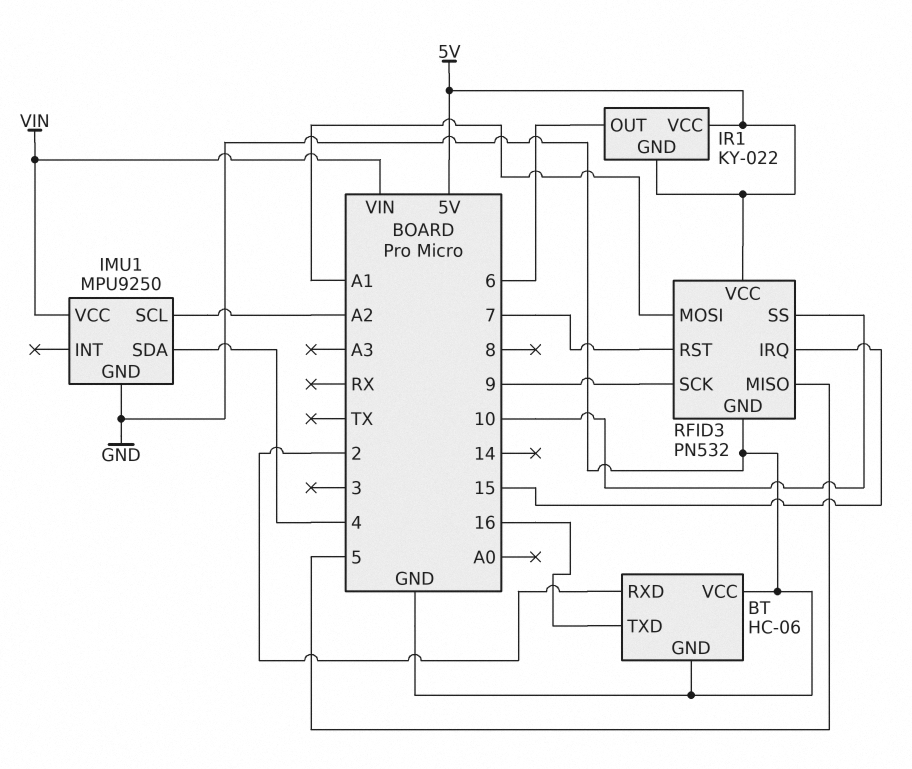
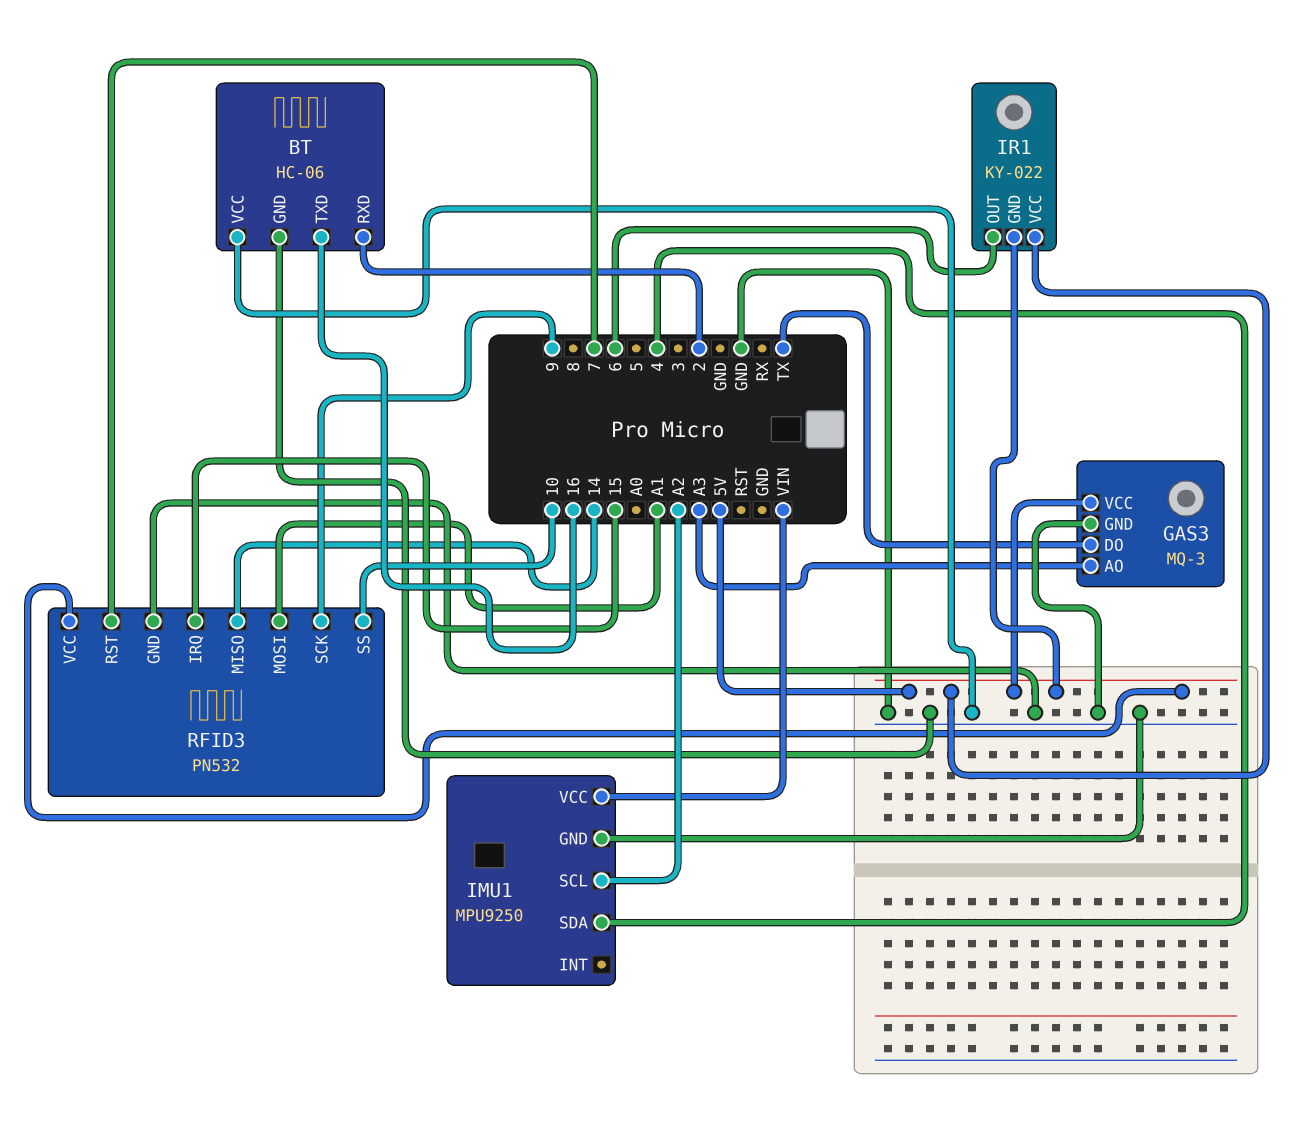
GAS3: none -> MQ-3
GAS3 pin AO: none -> A3
GAS3 pin DO: none -> TX
GAS3 pin GND: none -> GND
GAS3 pin VCC: none -> 5V
RFID3 pin MISO: 5 -> 14

